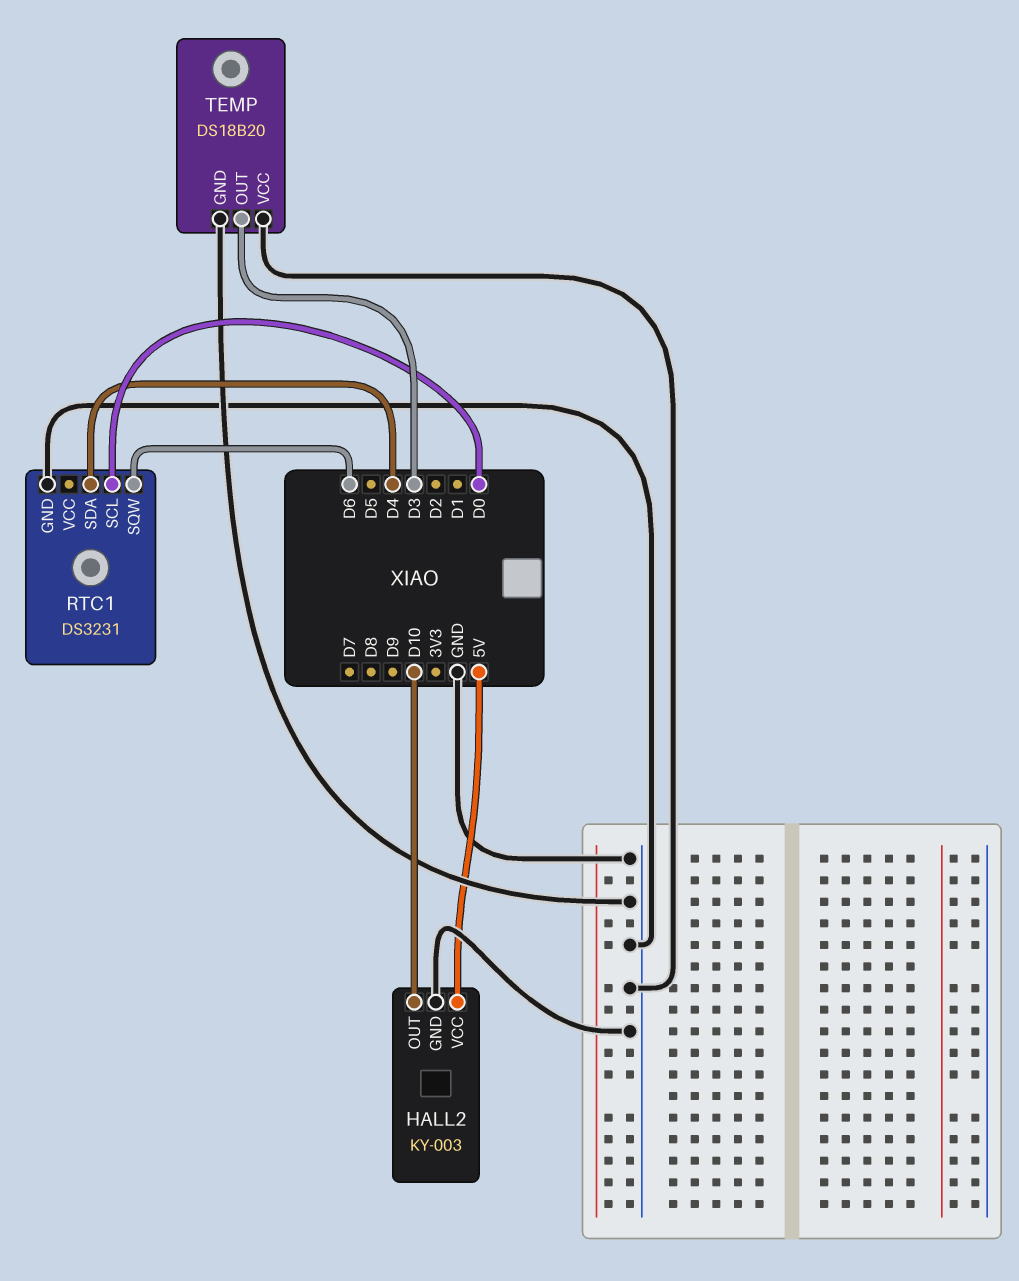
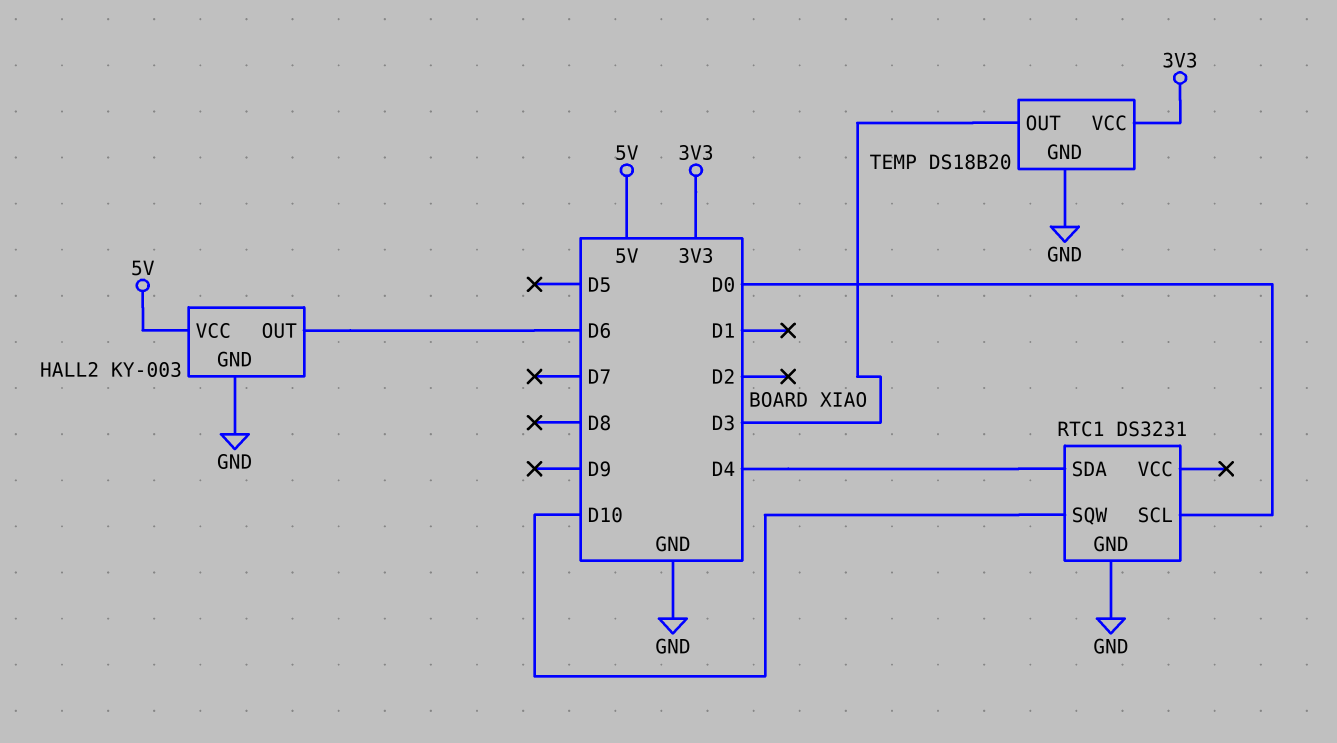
HALL2 pin OUT: D10 -> D6
RTC1 pin SQW: D6 -> D10
TEMP pin VCC: GND -> 3V3

